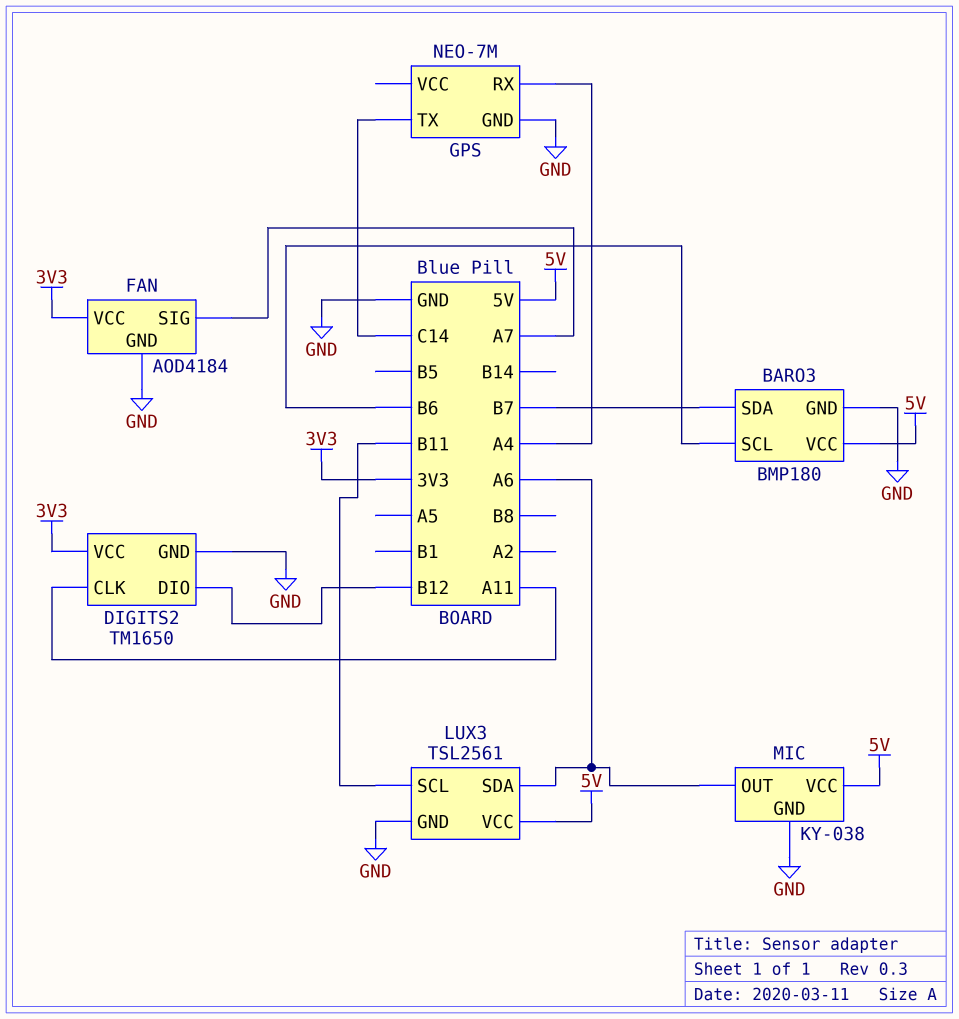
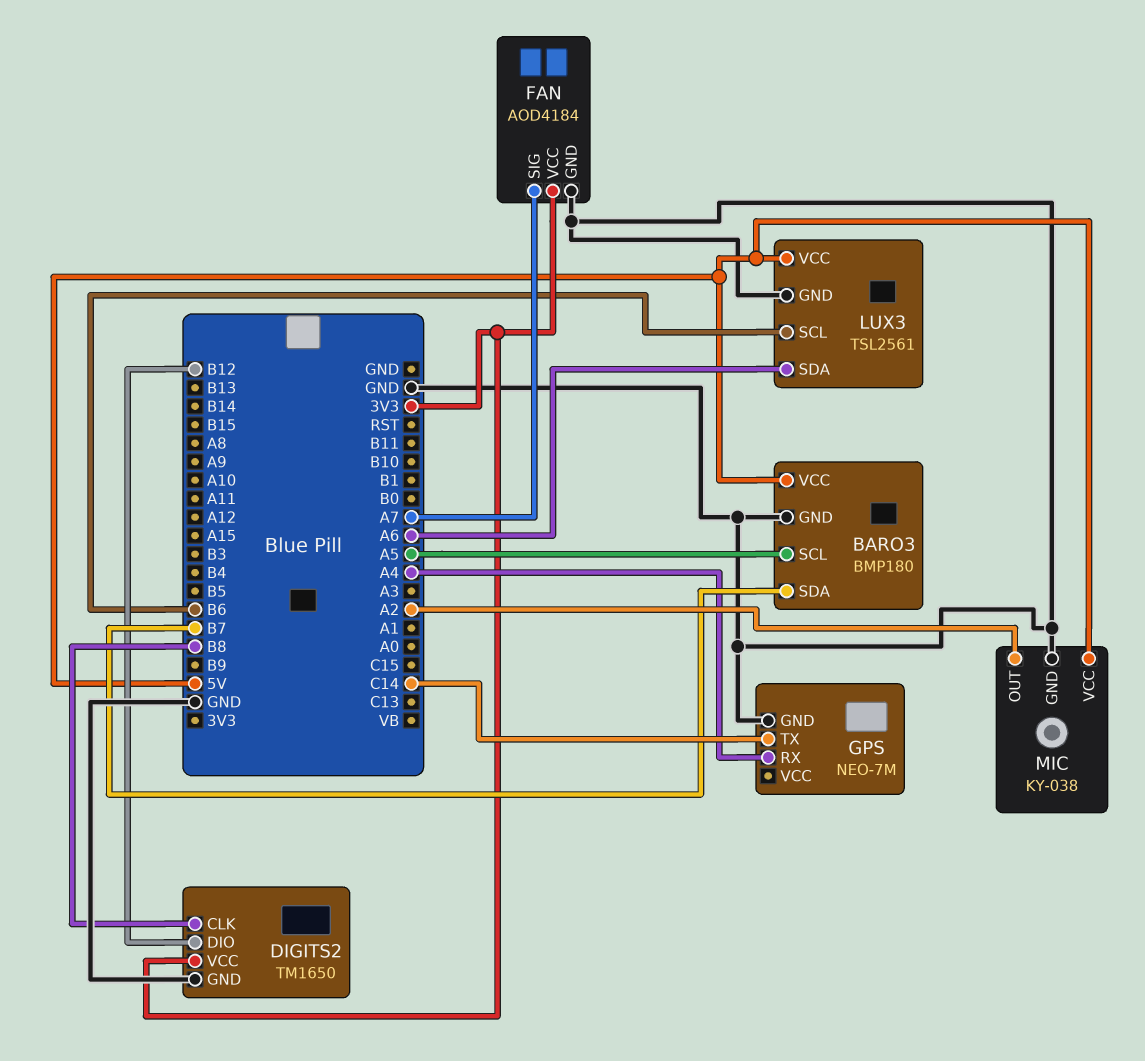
BARO3 pin SCL: B6 -> A5
DIGITS2 pin CLK: A11 -> B8
LUX3 pin SCL: B11 -> B6
MIC pin OUT: A6 -> A2

